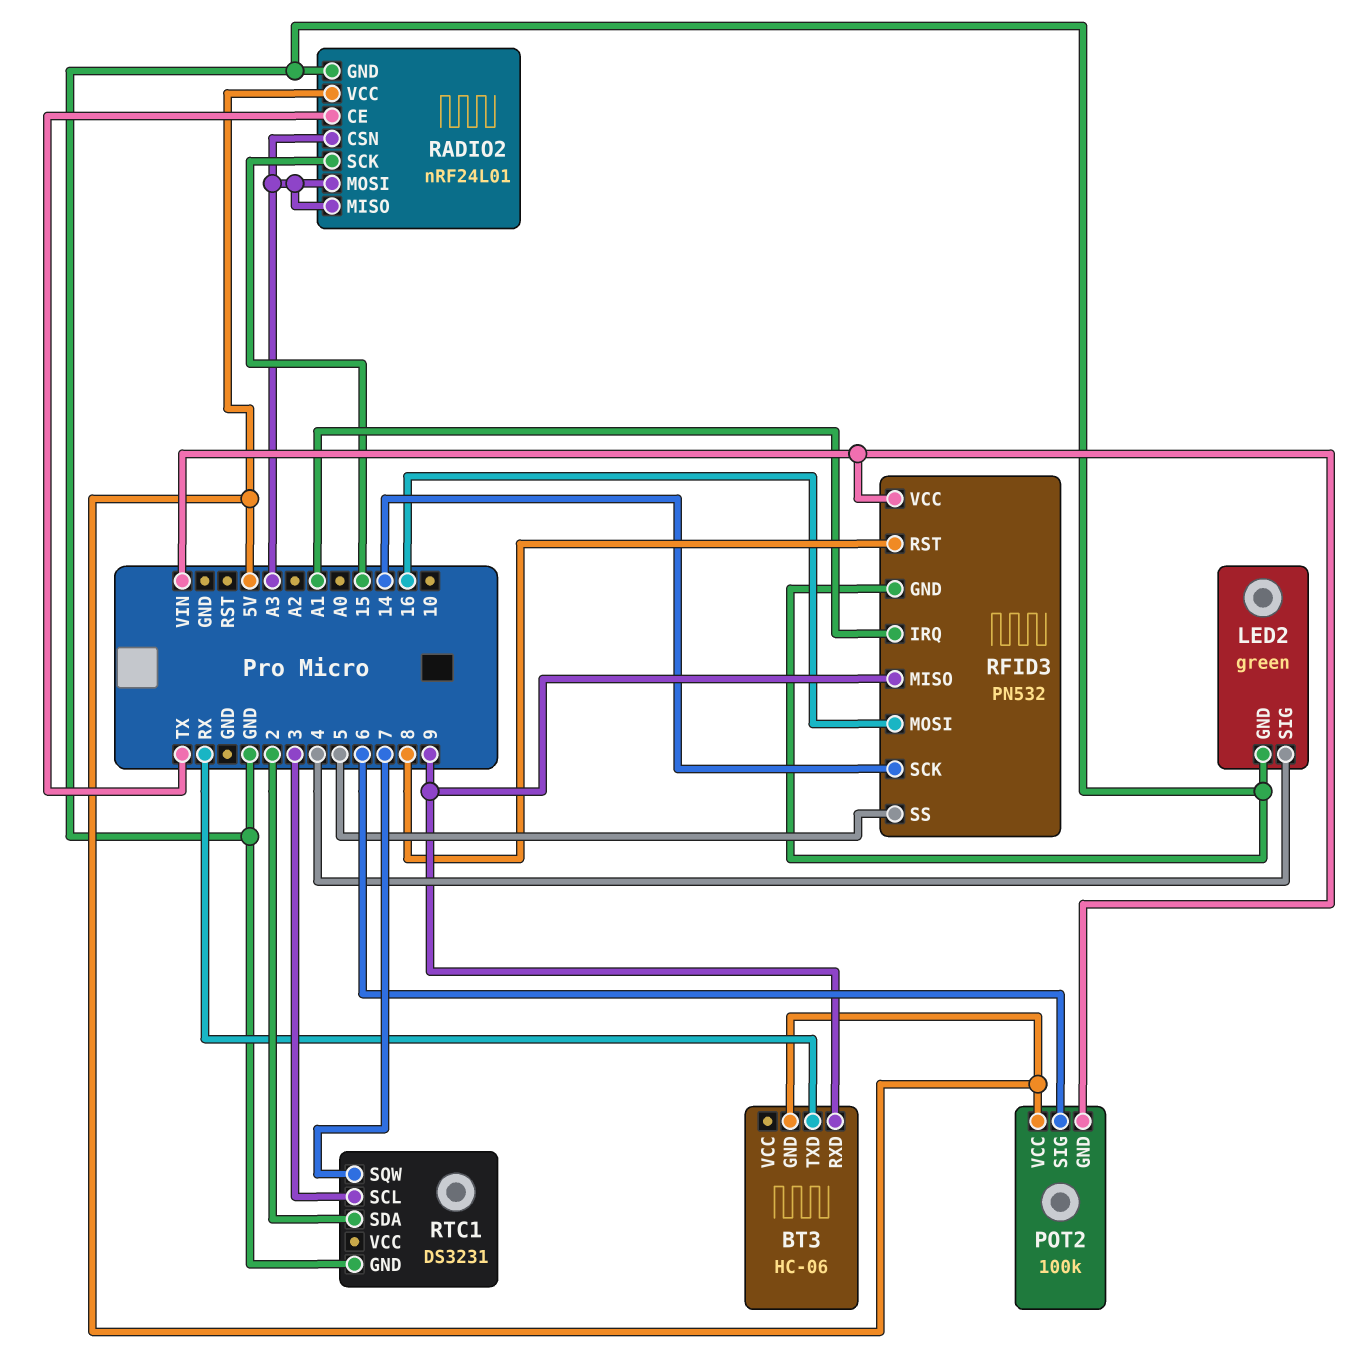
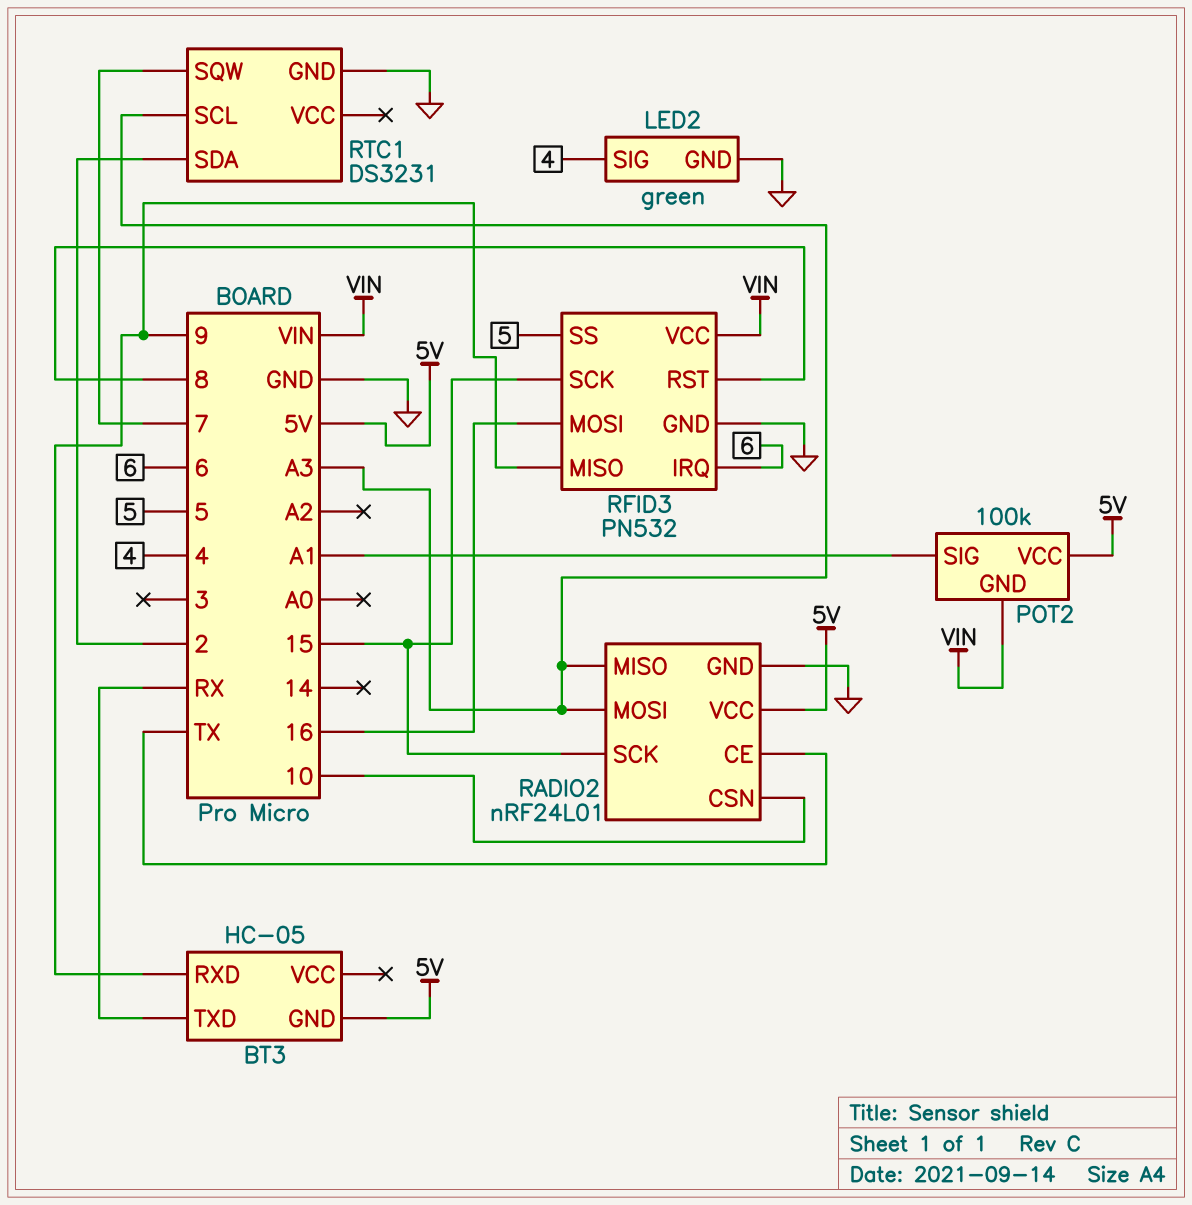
BT3: HC-06 -> HC-05
POT2 pin SIG: 6 -> A1
RADIO2 pin CSN: A3 -> 10
RFID3 pin IRQ: A1 -> 6
RFID3 pin SCK: 14 -> 15
RTC1 pin SCL: 3 -> A3

